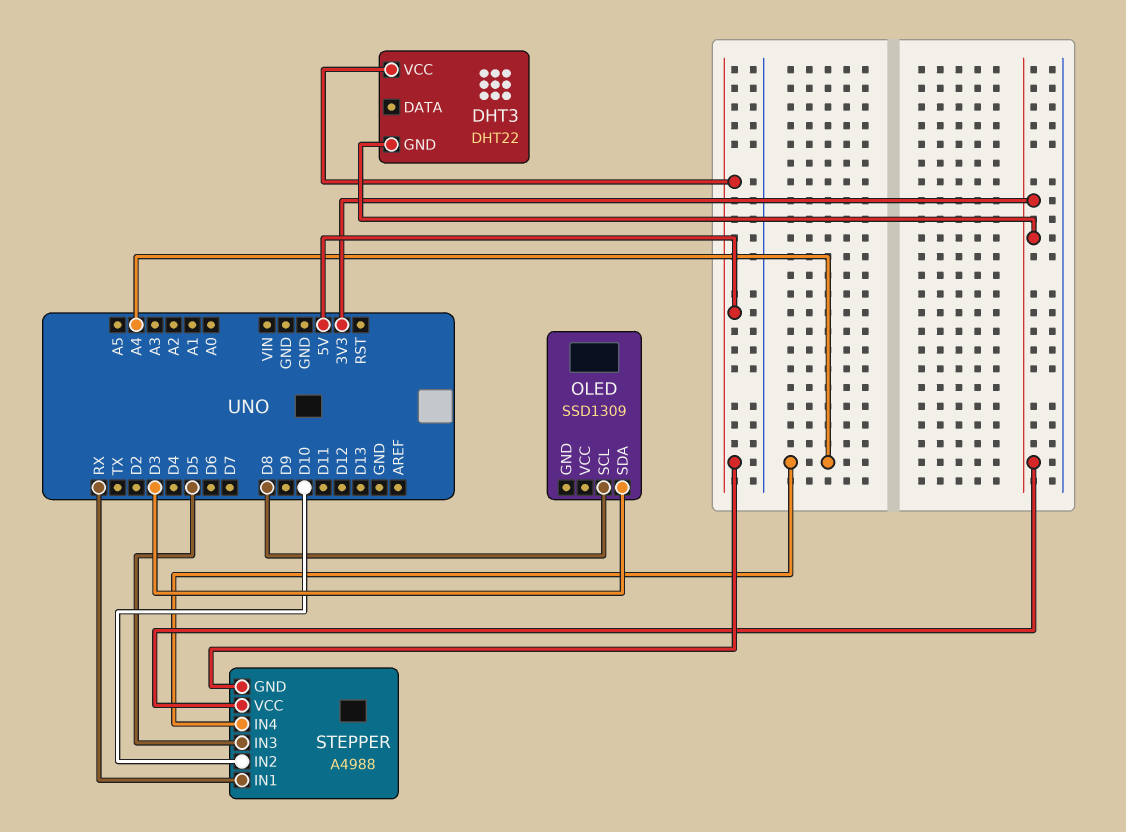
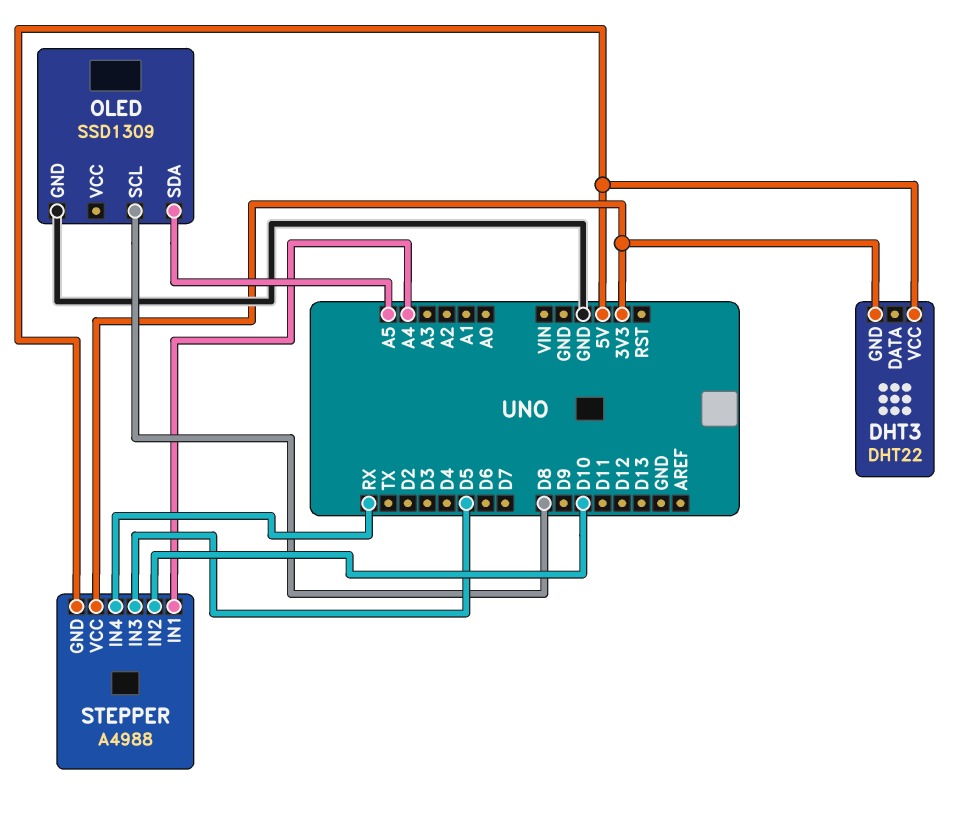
OLED pin GND: none -> GND
OLED pin SDA: D3 -> A5
STEPPER pin IN1: RX -> A4
STEPPER pin IN4: A4 -> RX

